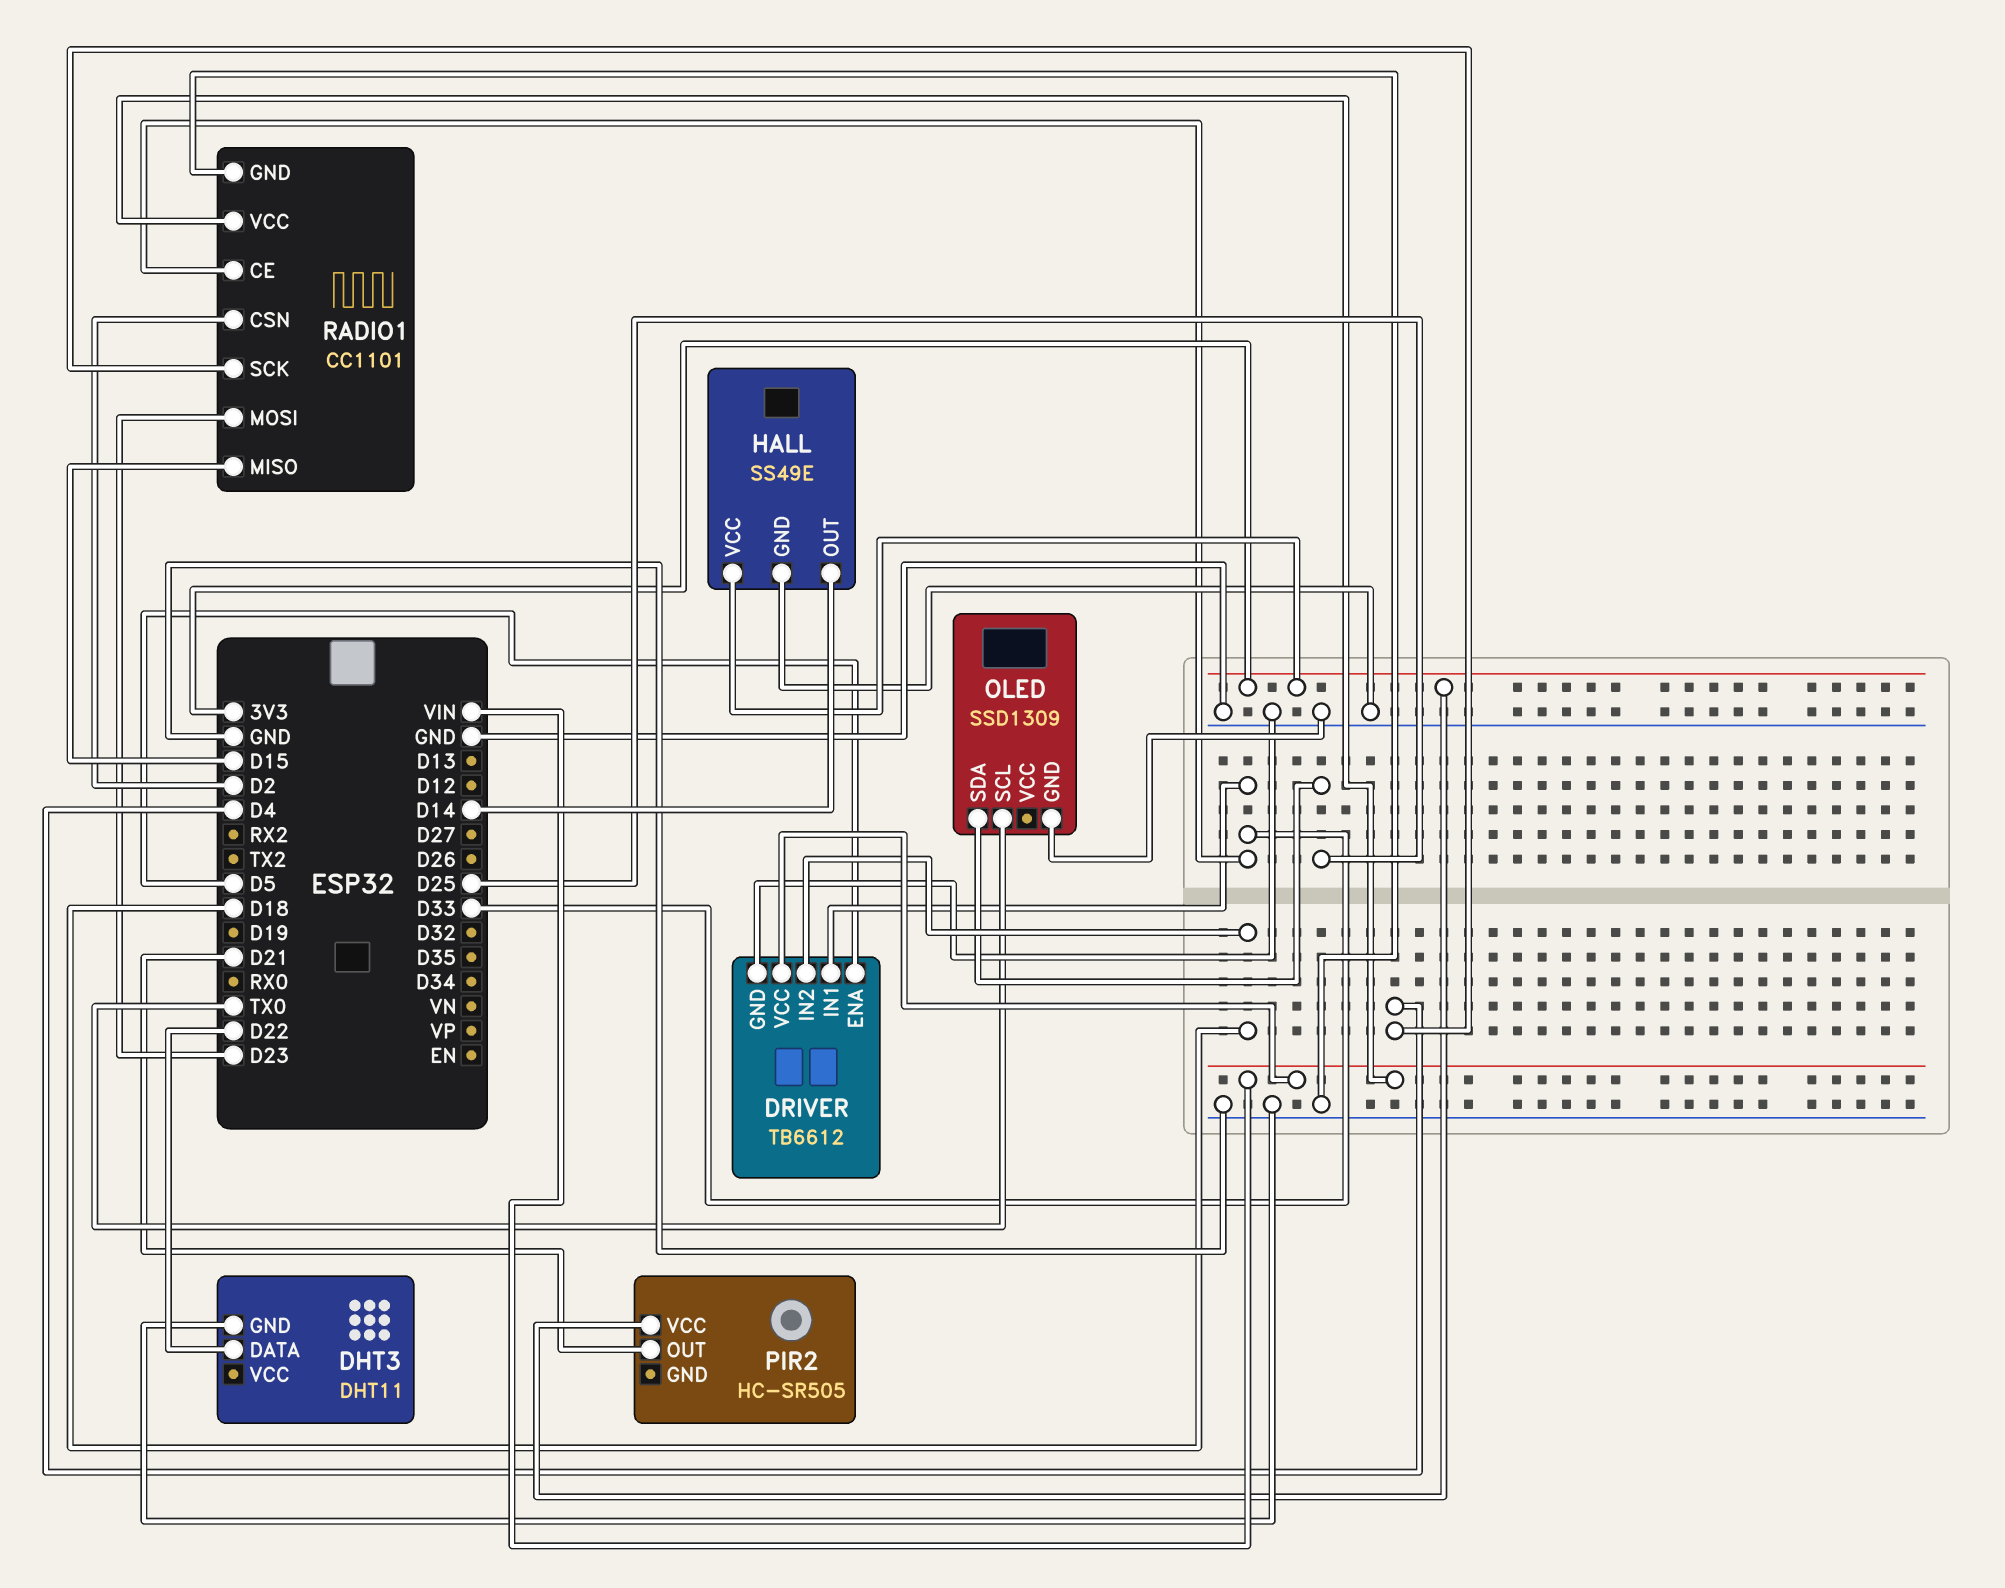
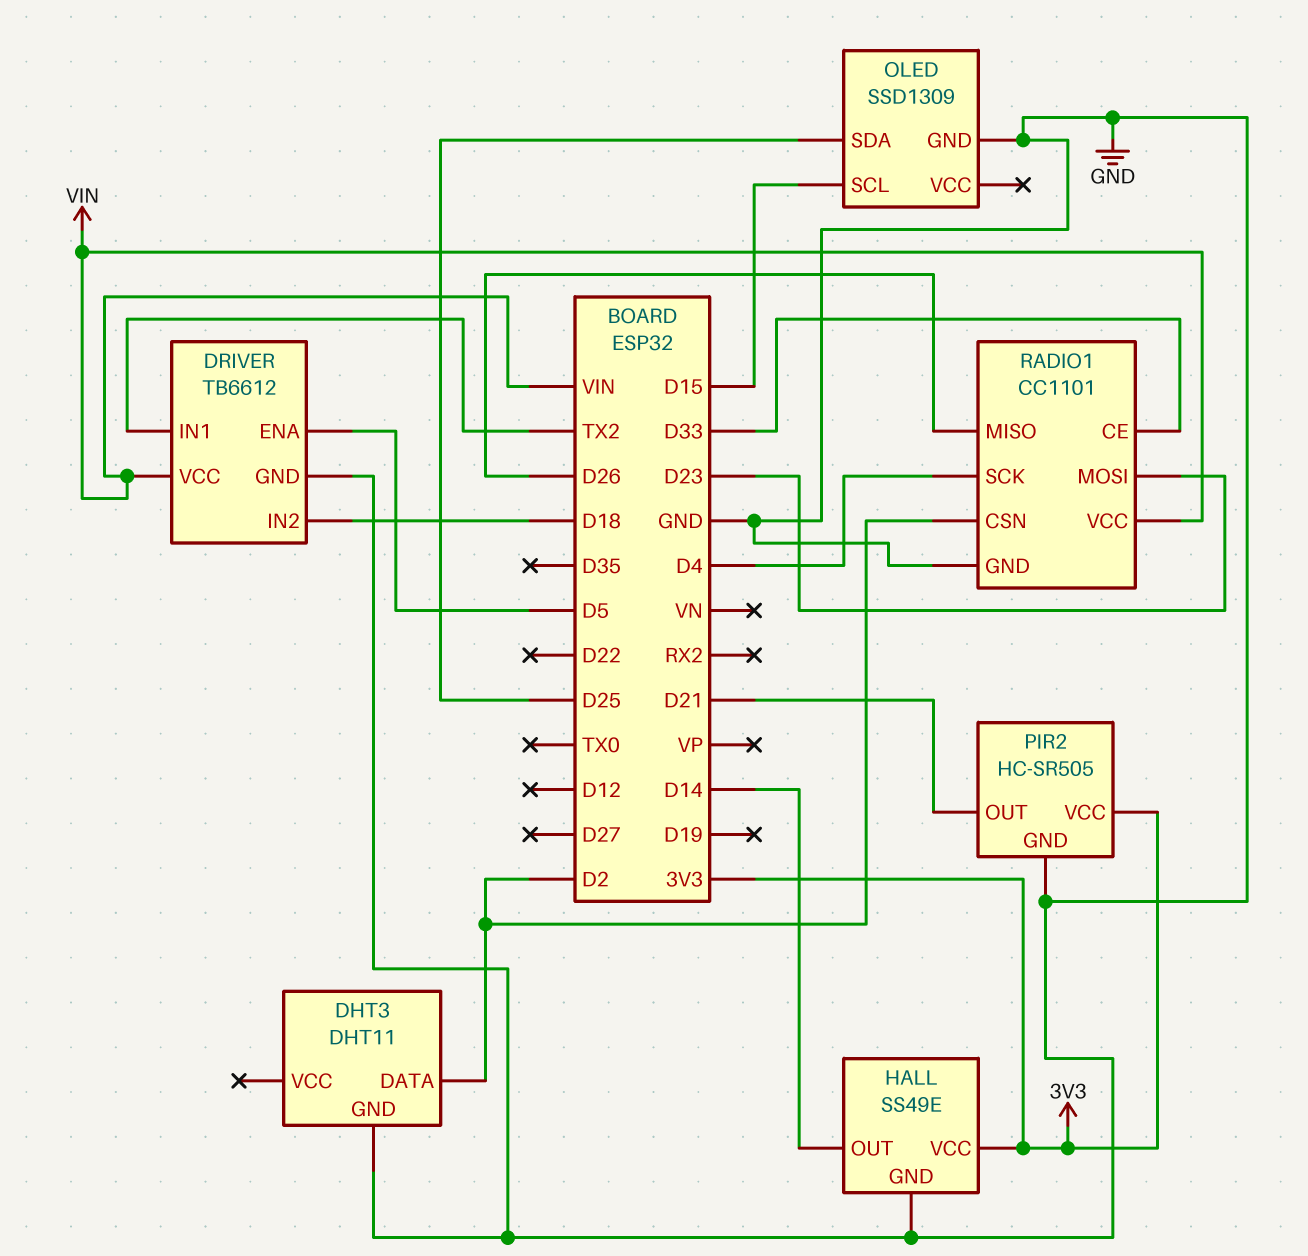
DHT3 pin DATA: D22 -> D2
DRIVER pin IN1: D33 -> TX2
OLED pin SCL: TX0 -> D15
PIR2 pin GND: none -> GND
RADIO1 pin MISO: D15 -> D26

